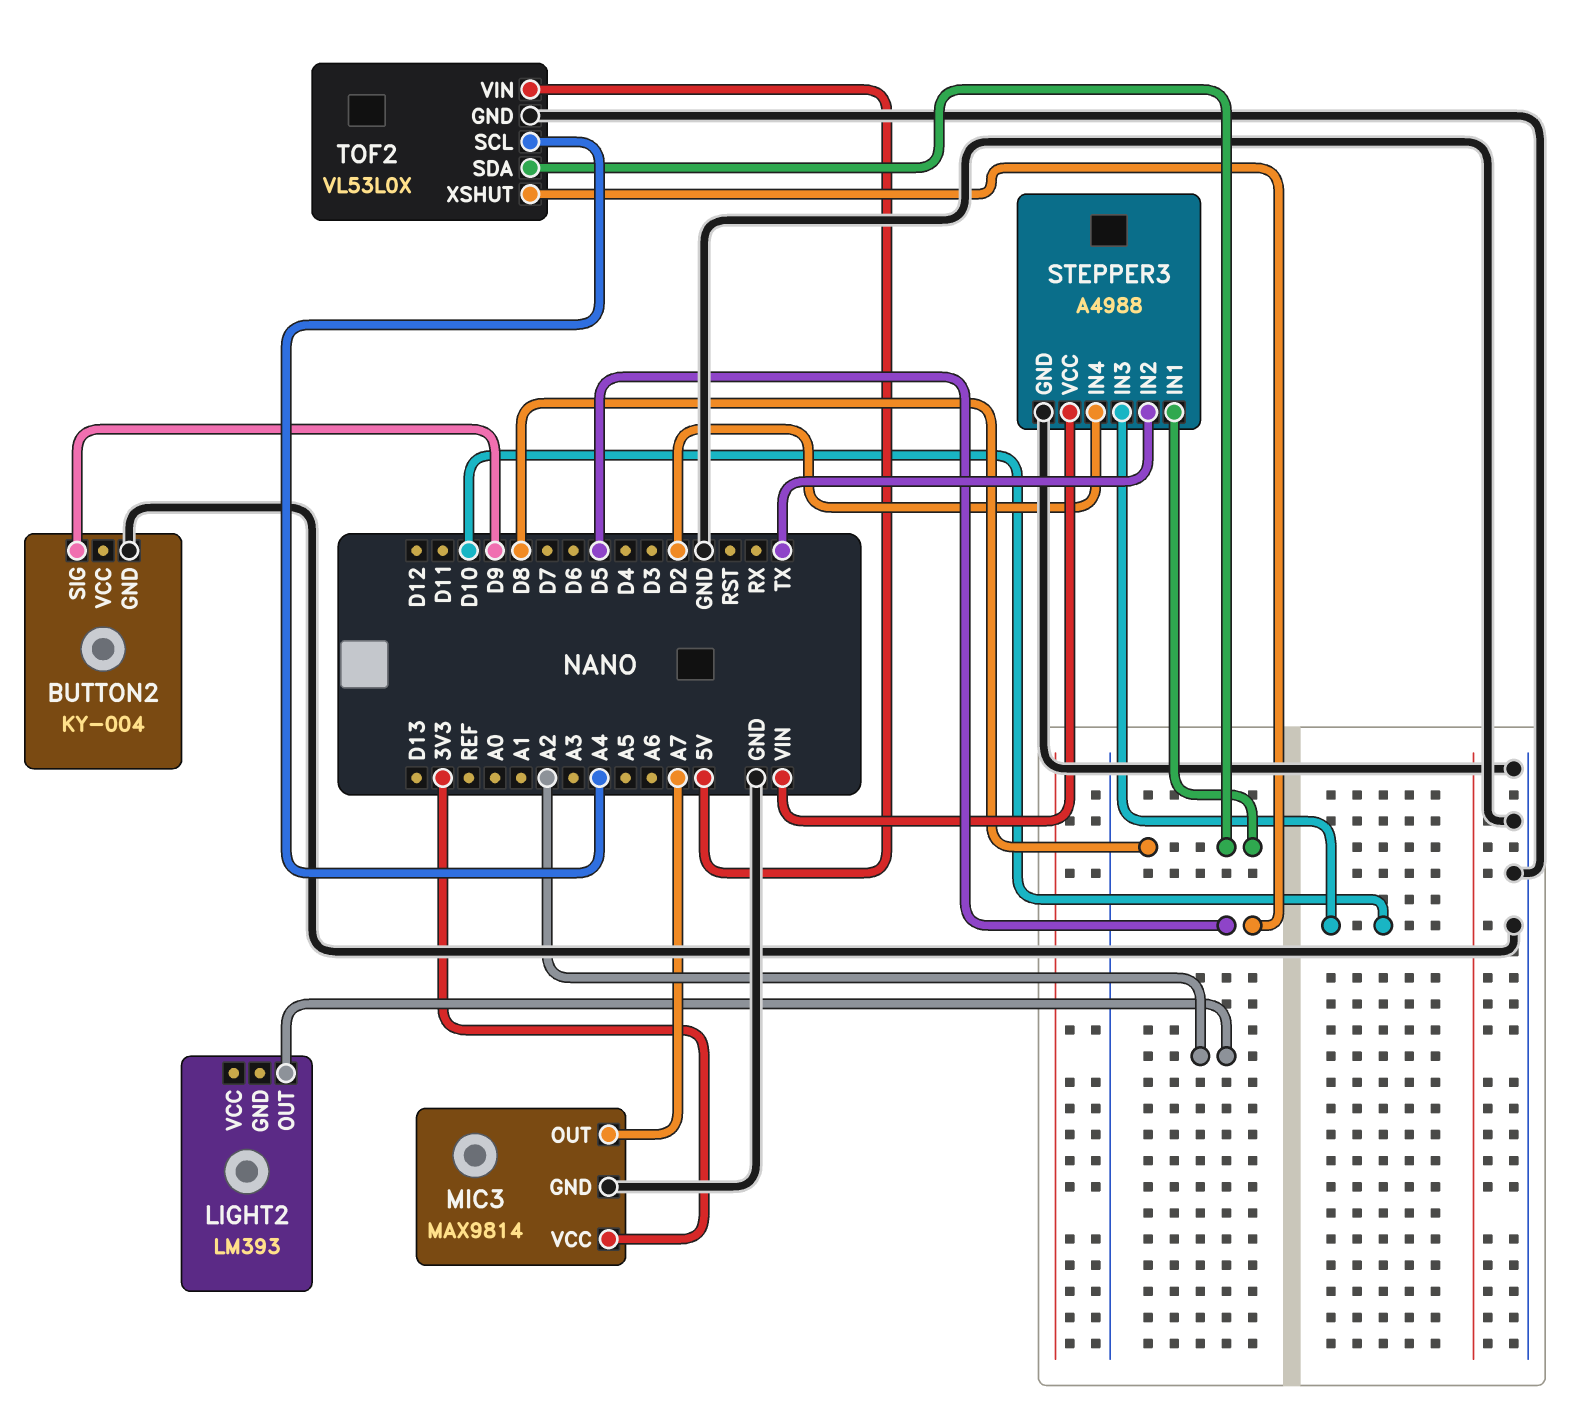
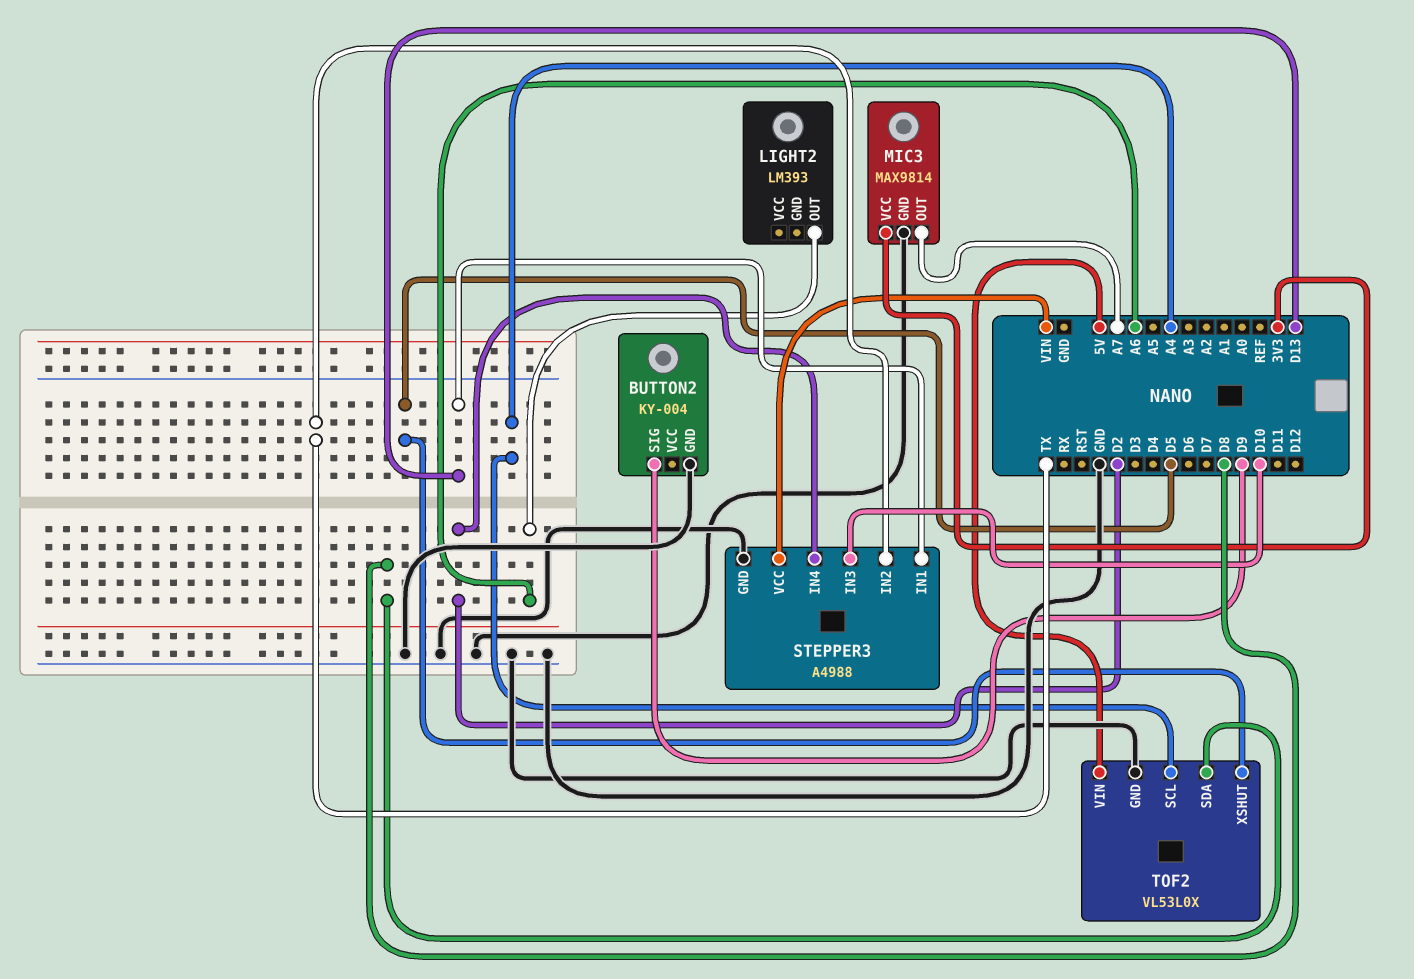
LIGHT2 pin OUT: A2 -> A6
STEPPER3 pin IN1: D8 -> D13

